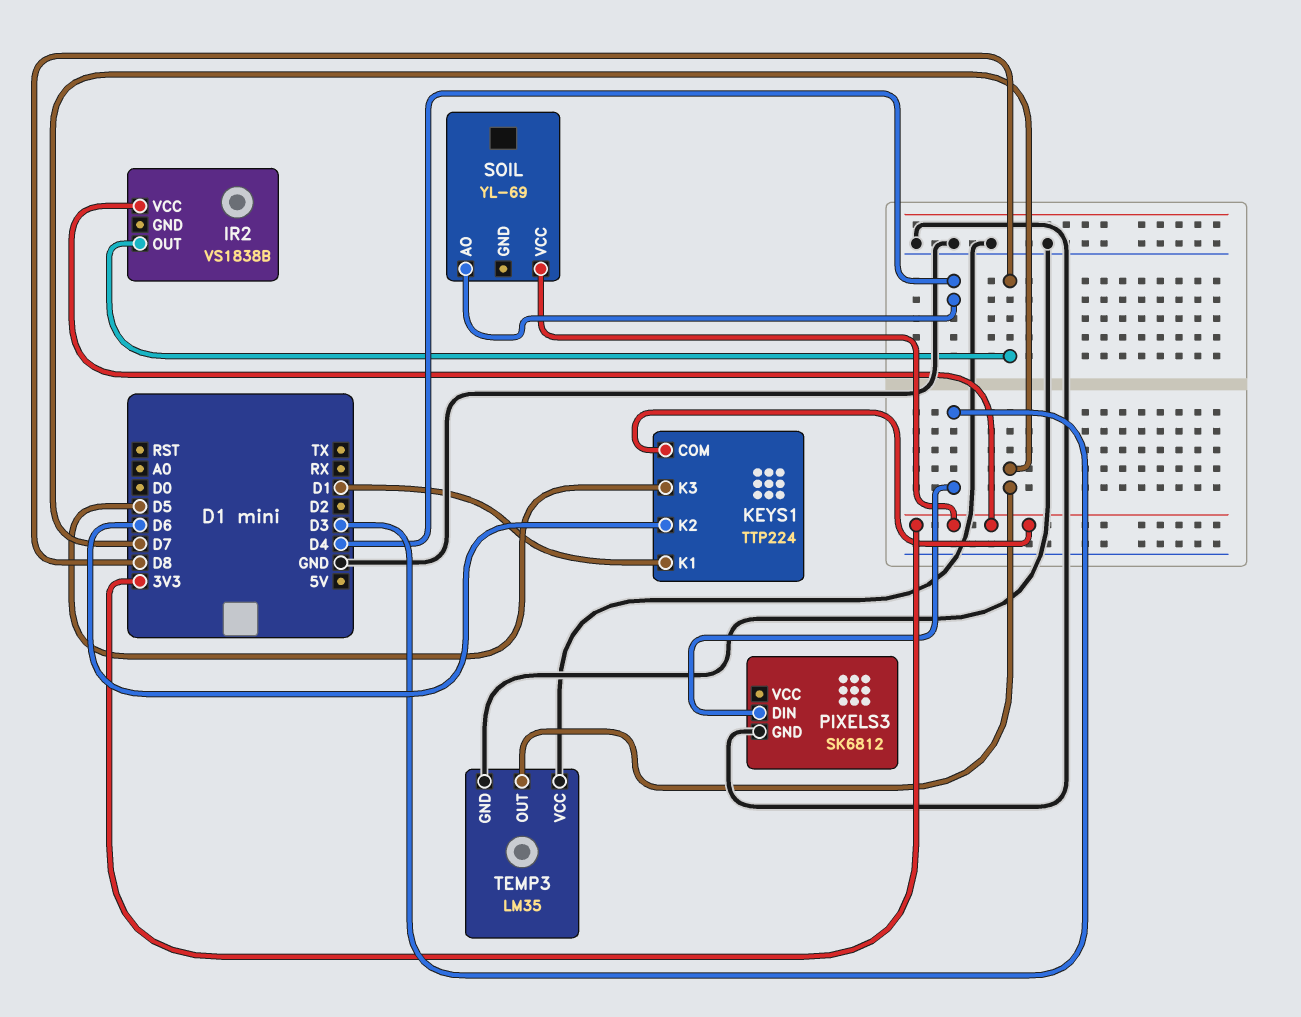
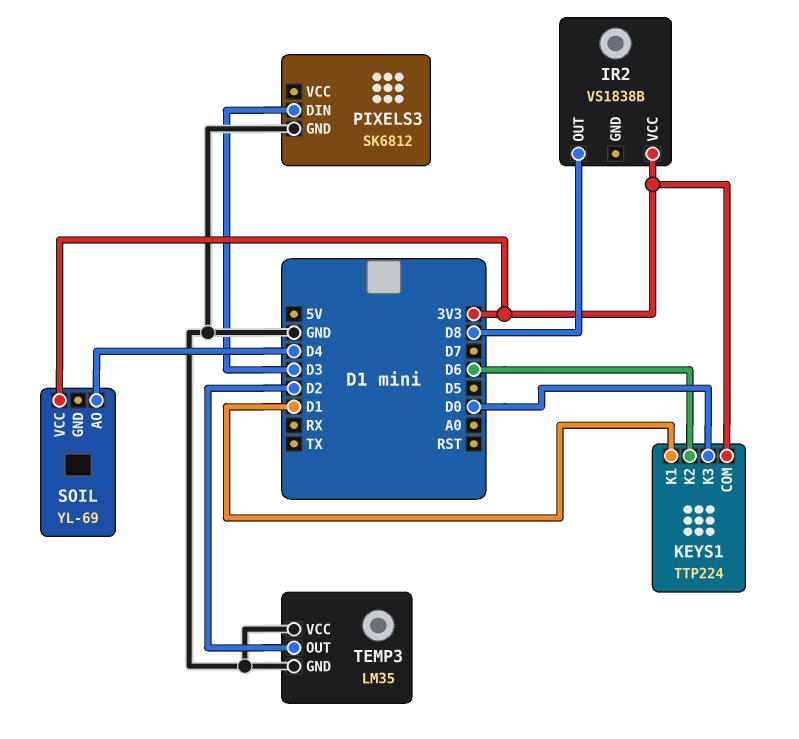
KEYS1 pin K3: D5 -> D0
TEMP3 pin OUT: D7 -> D2

